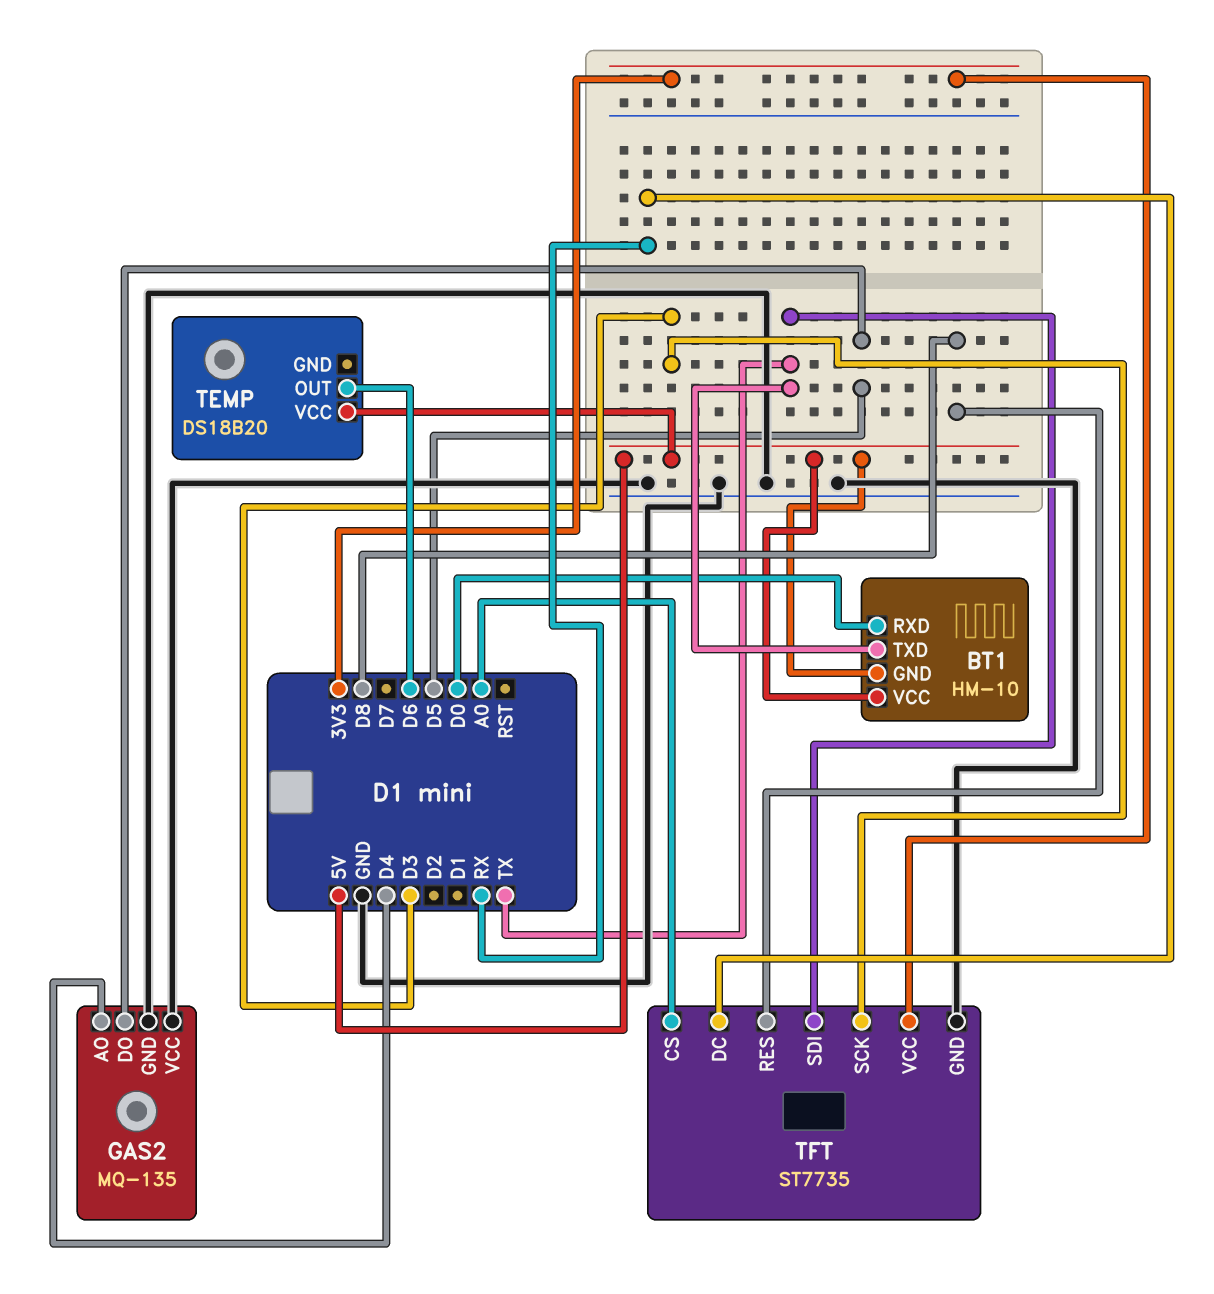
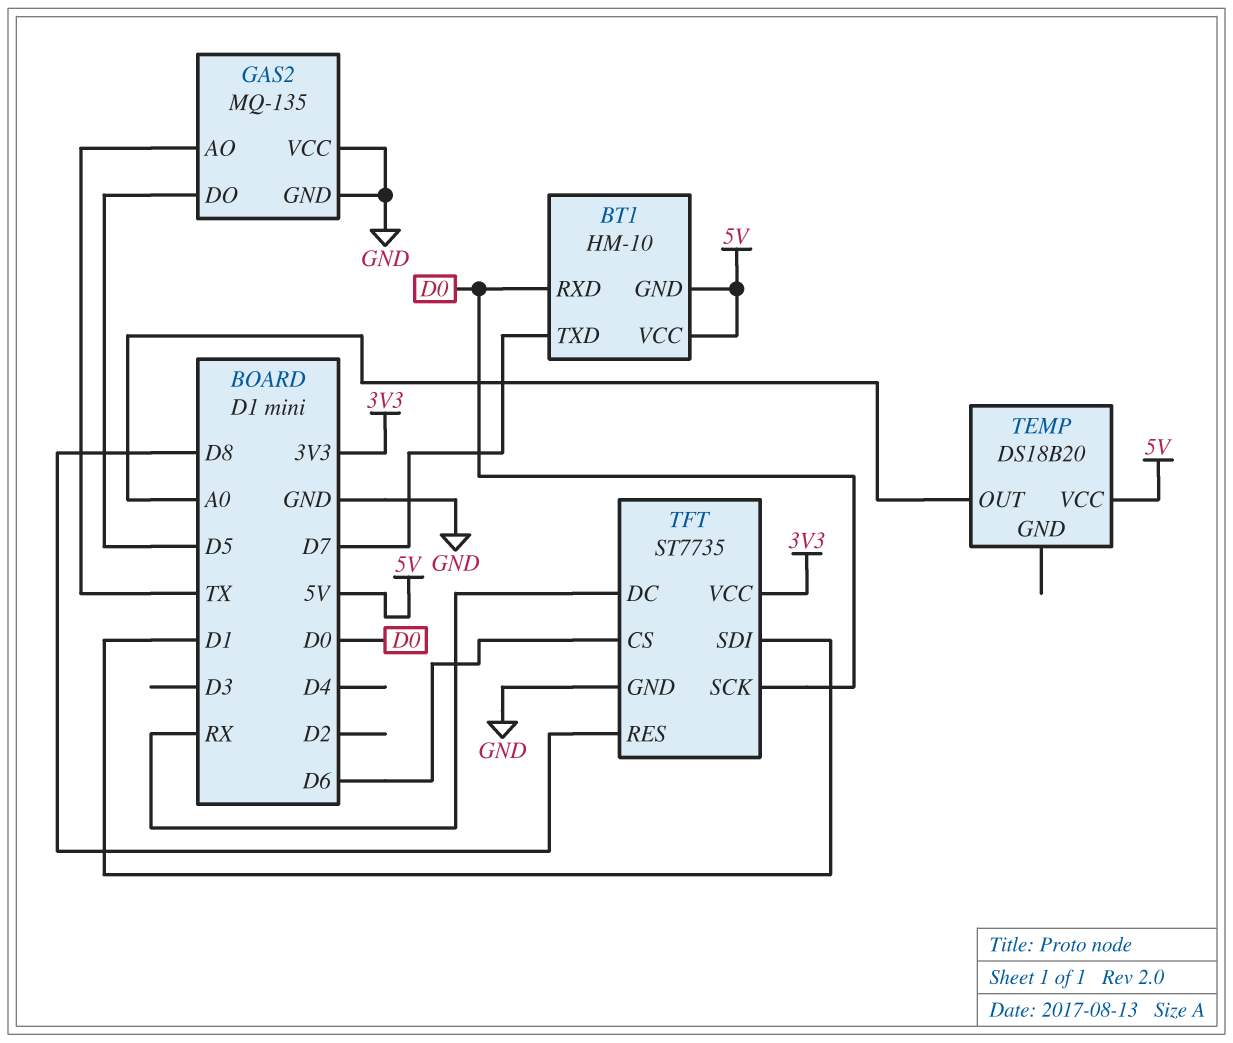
BT1 pin TXD: TX -> D7
GAS2 pin AO: D4 -> TX
TEMP pin OUT: D6 -> A0
TFT pin CS: A0 -> D6
TFT pin SCK: D3 -> D0
TFT pin SDI: TX -> D1

